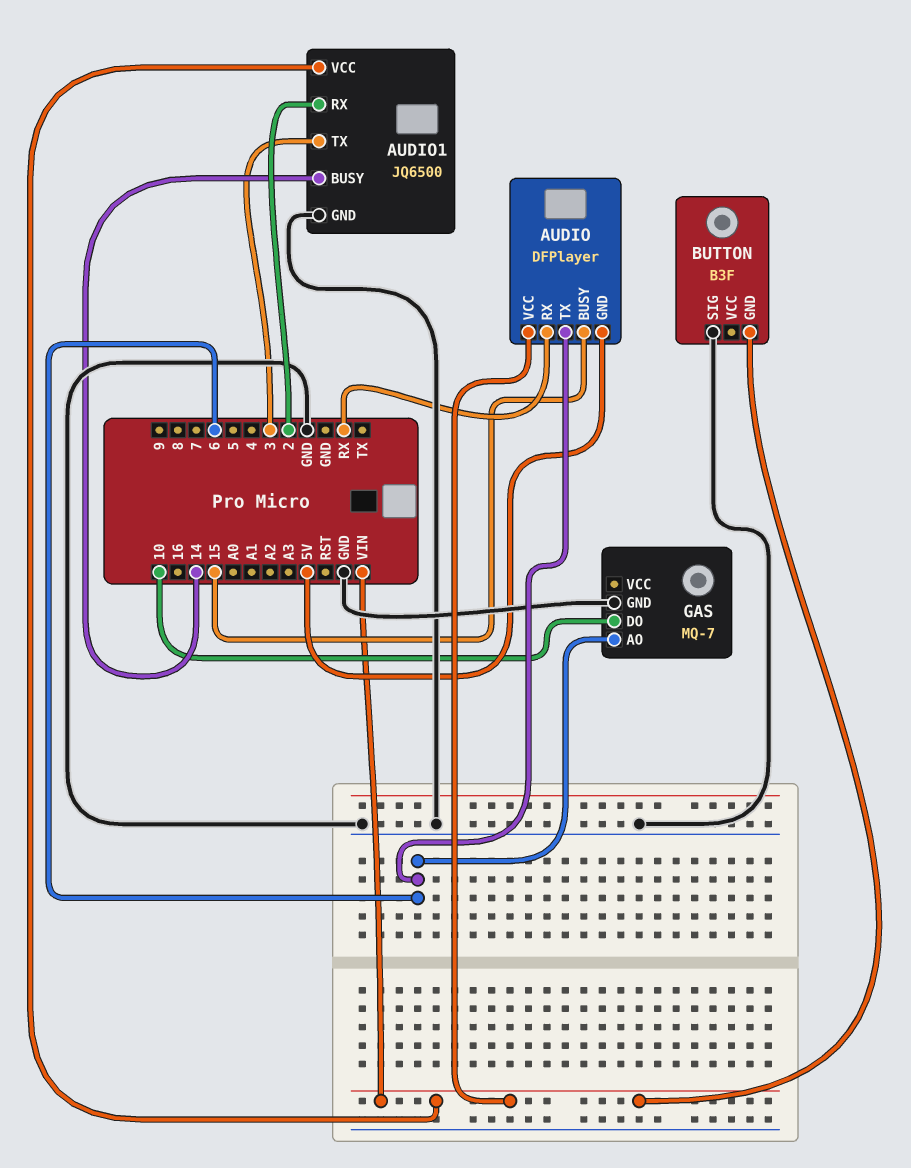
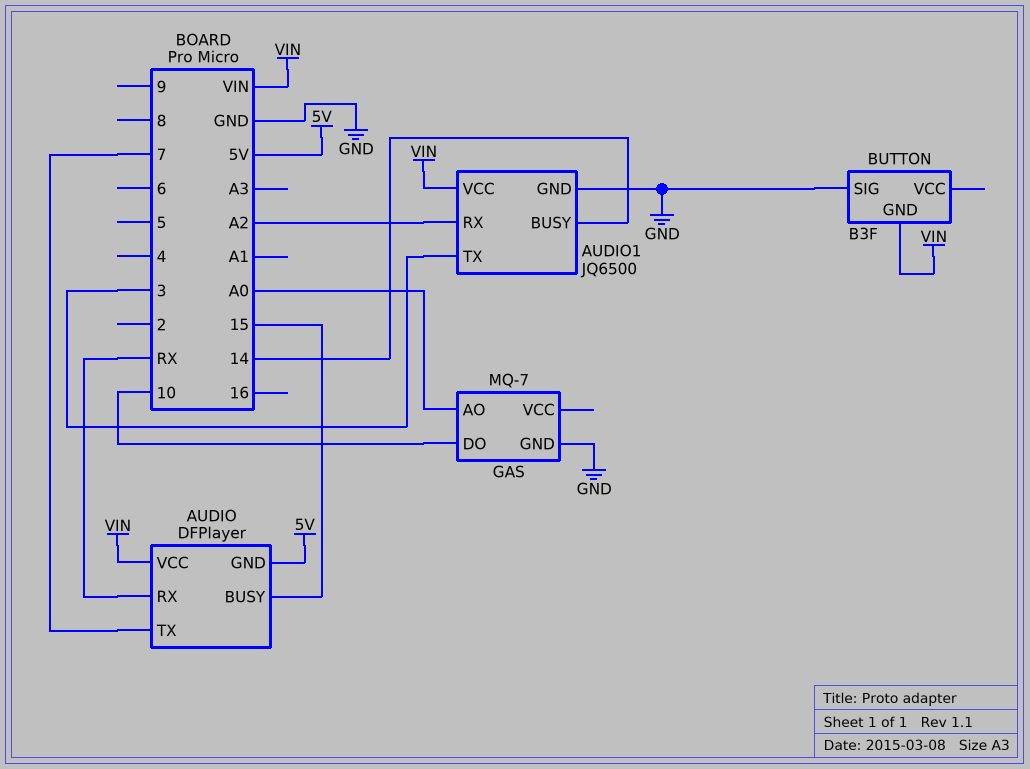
AUDIO pin TX: 6 -> 7
AUDIO1 pin RX: 2 -> A2
GAS pin AO: 6 -> A0

